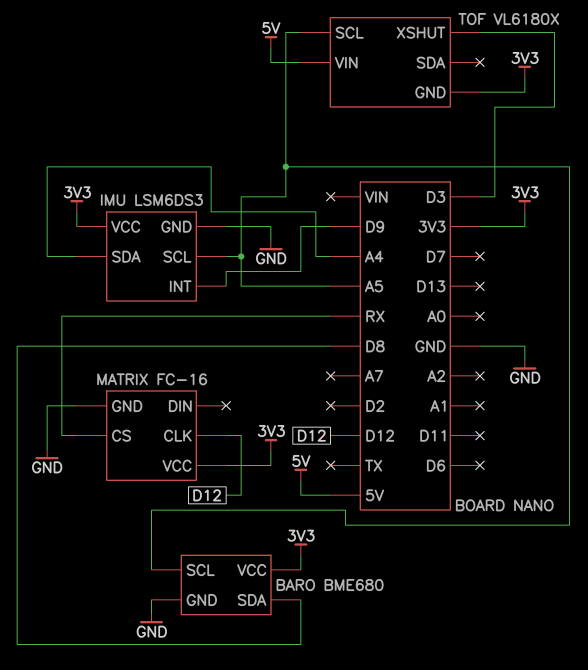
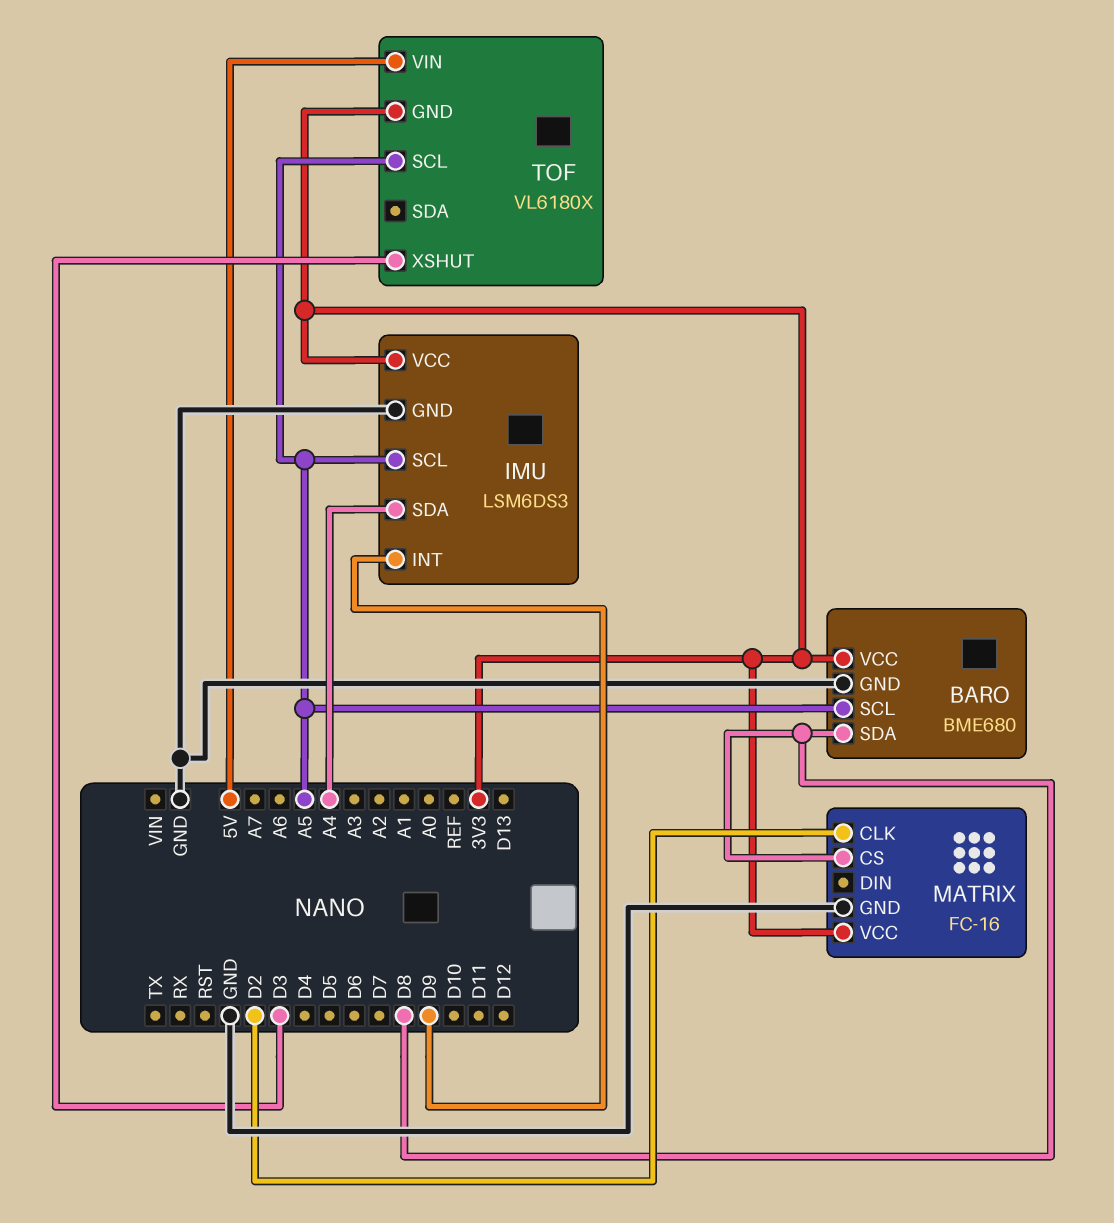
MATRIX pin CLK: D12 -> D2
MATRIX pin CS: RX -> D8

